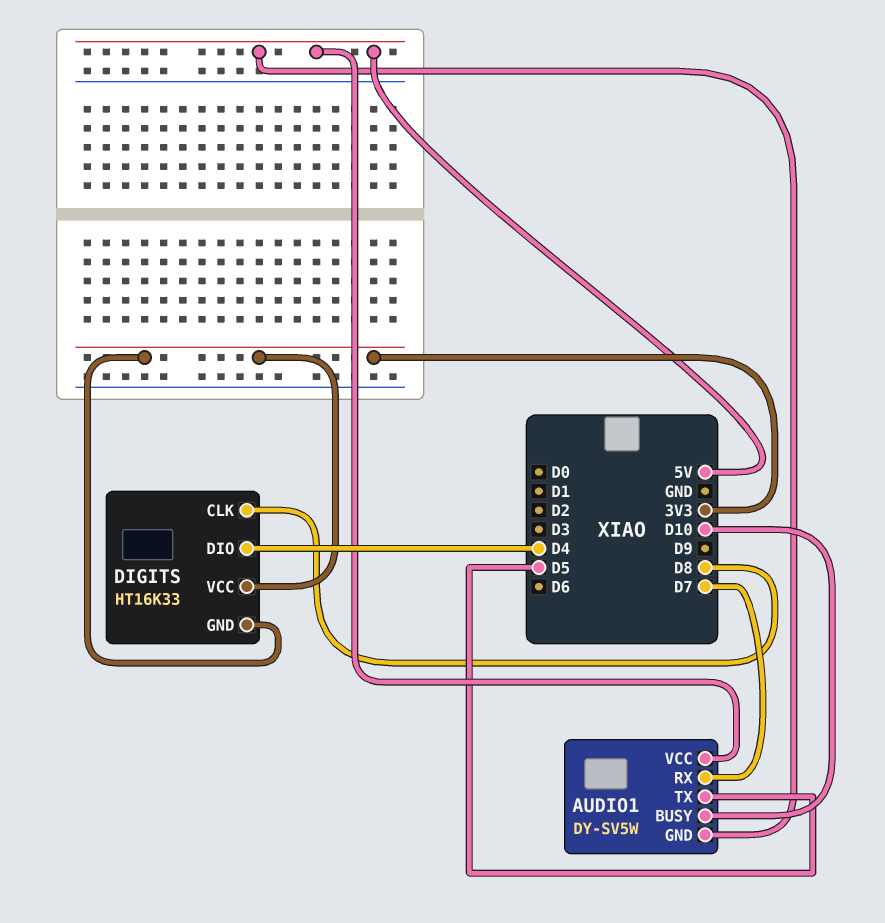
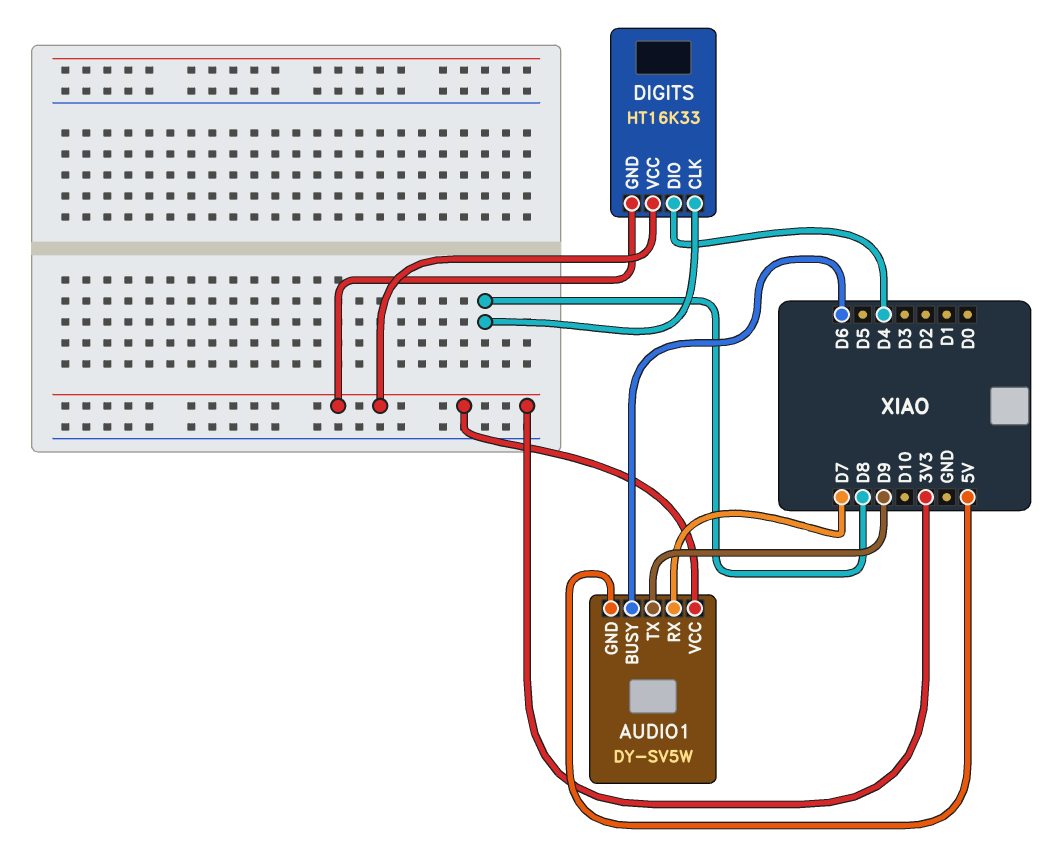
AUDIO1 pin BUSY: D10 -> D6
AUDIO1 pin TX: D5 -> D9
AUDIO1 pin VCC: 5V -> 3V3

